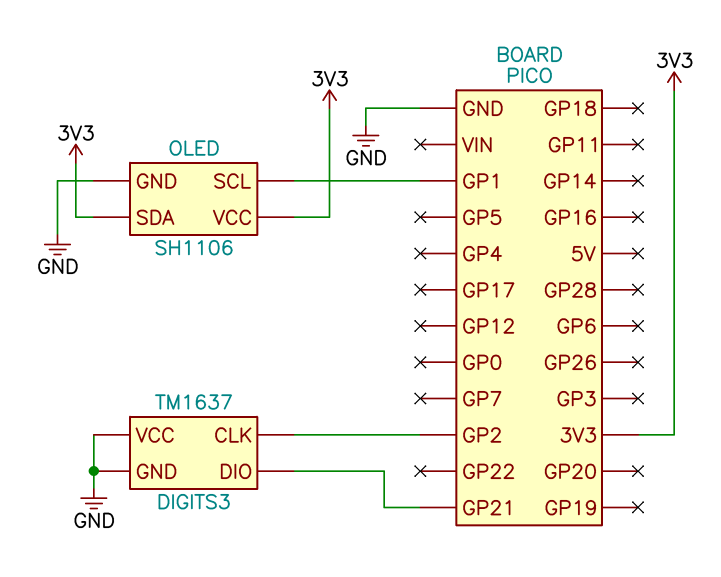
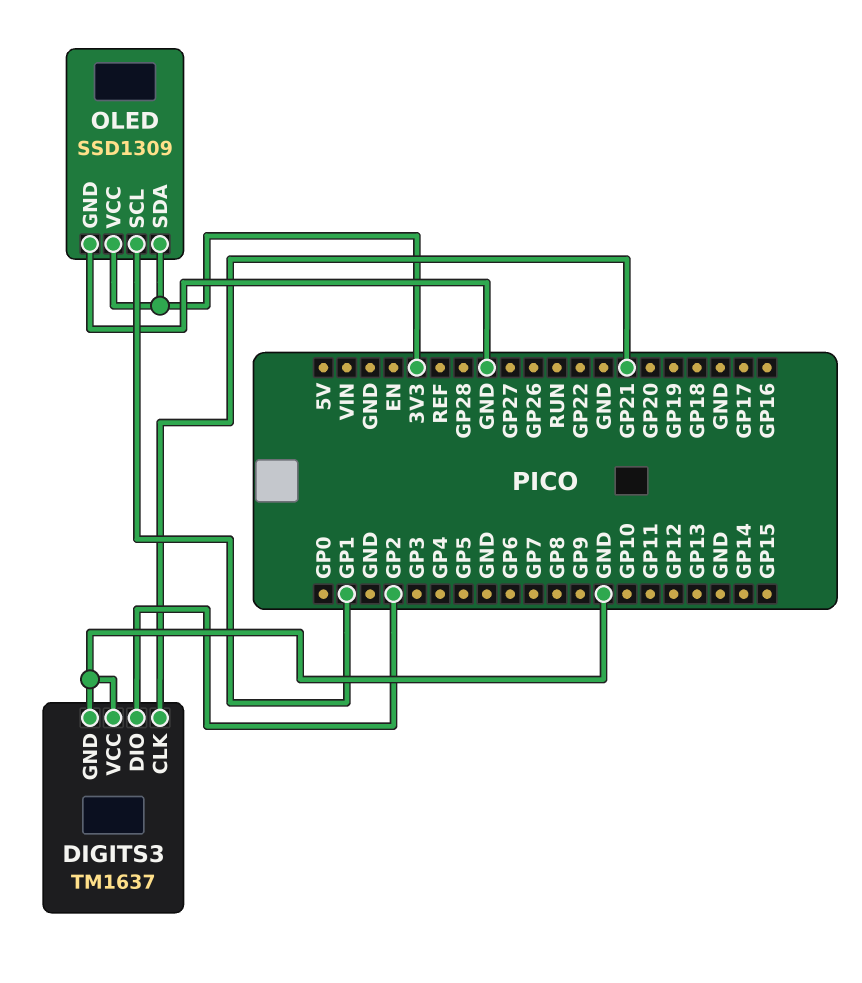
DIGITS3 pin CLK: GP2 -> GP21
DIGITS3 pin DIO: GP21 -> GP2
OLED: SH1106 -> SSD1309

